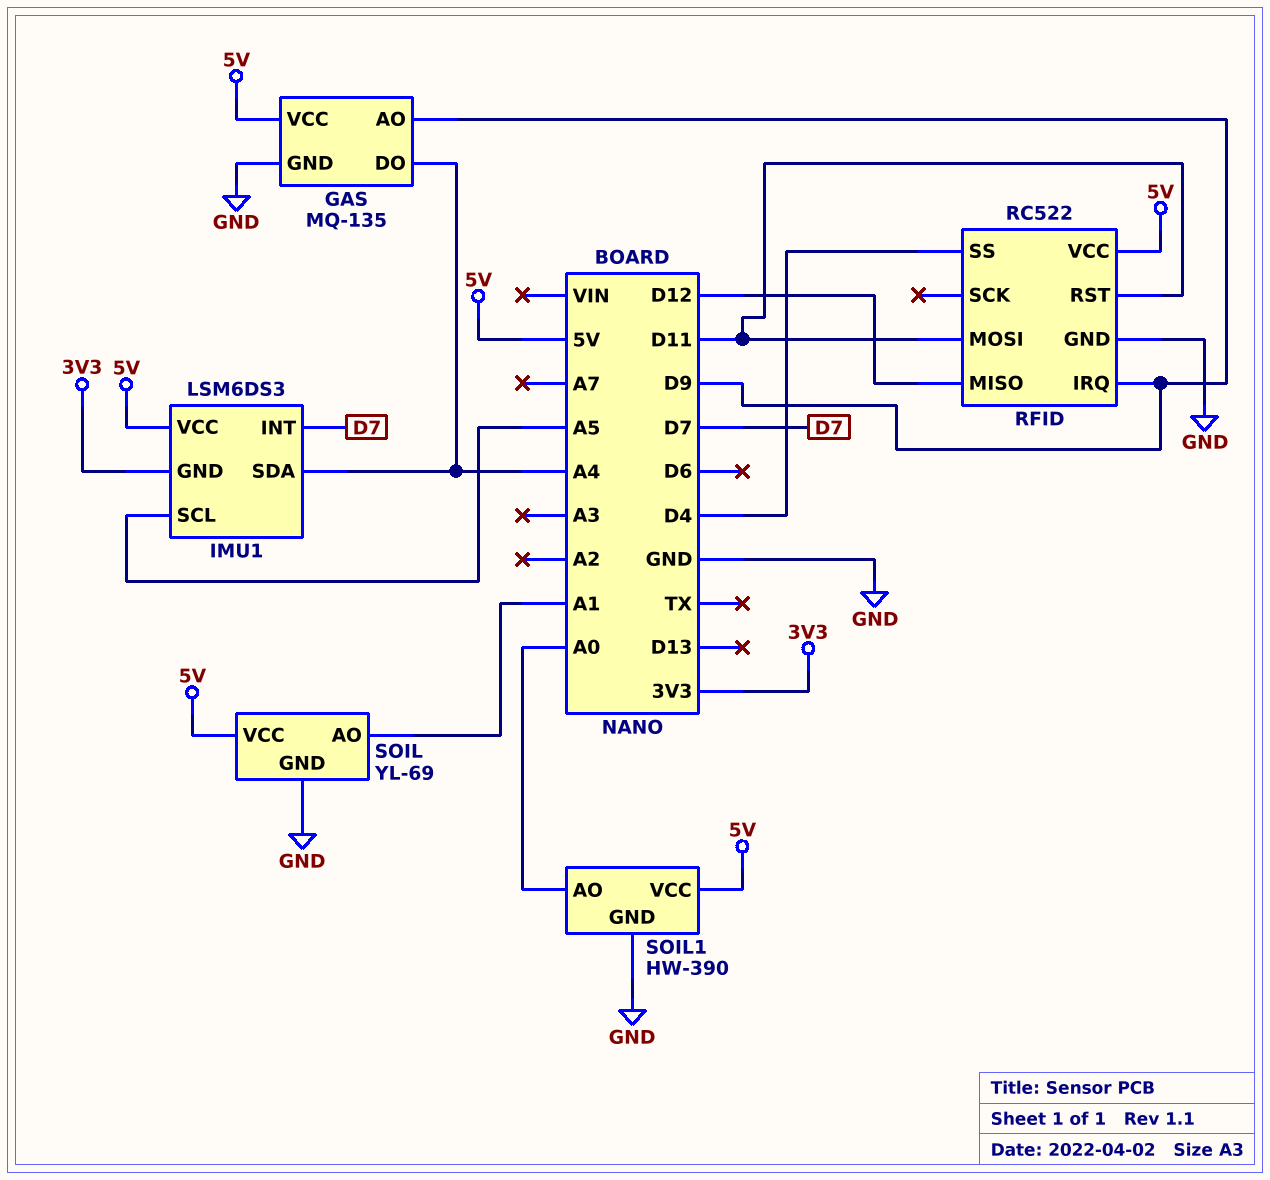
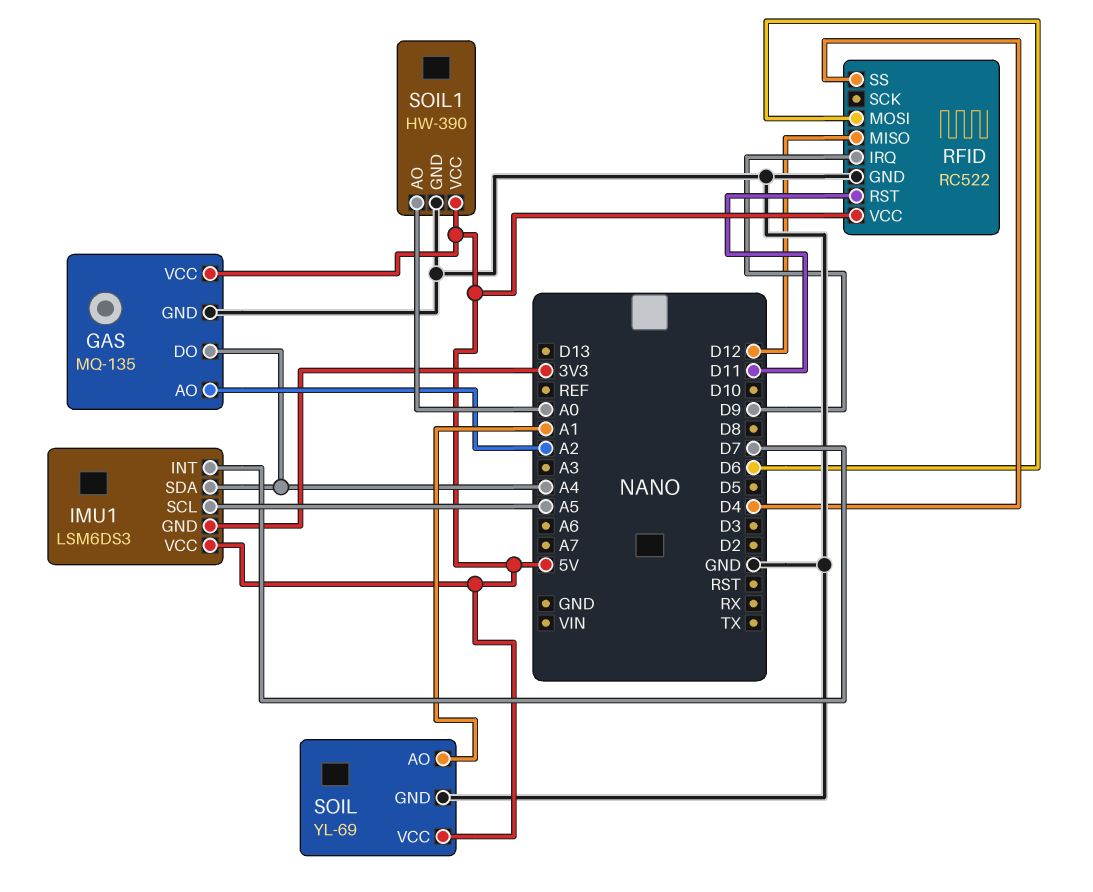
GAS pin AO: D9 -> A2
RFID pin MOSI: D11 -> D6

